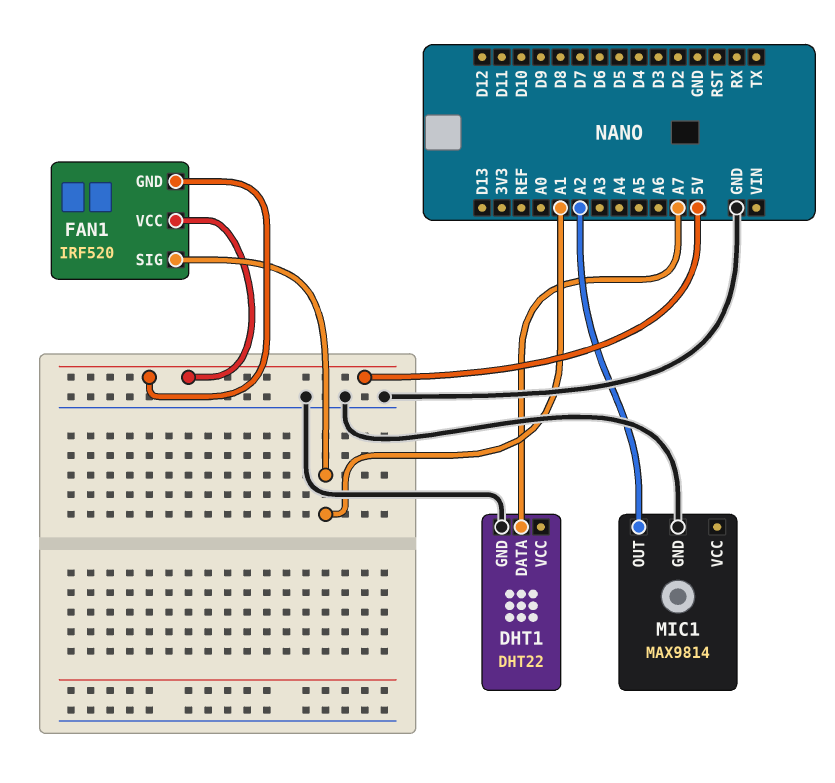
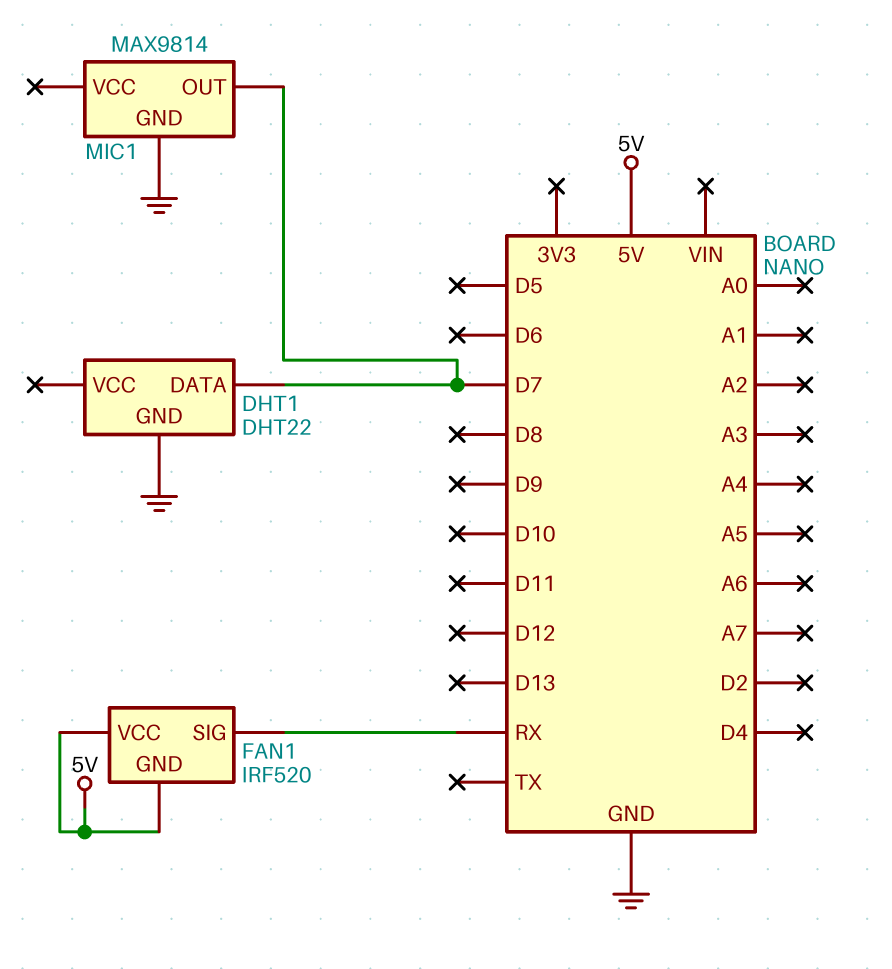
DHT1 pin DATA: A7 -> D7
FAN1 pin SIG: A1 -> RX
MIC1 pin OUT: A2 -> D7

